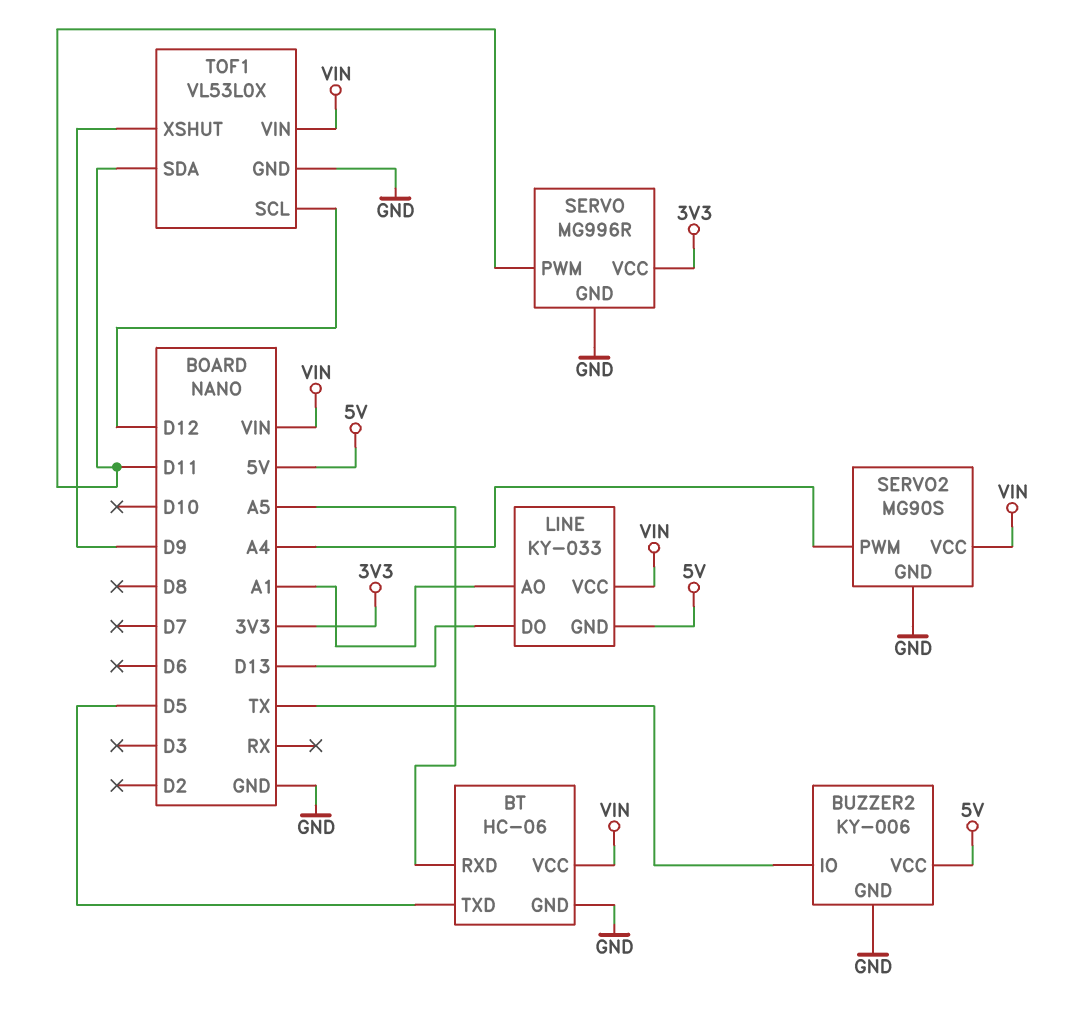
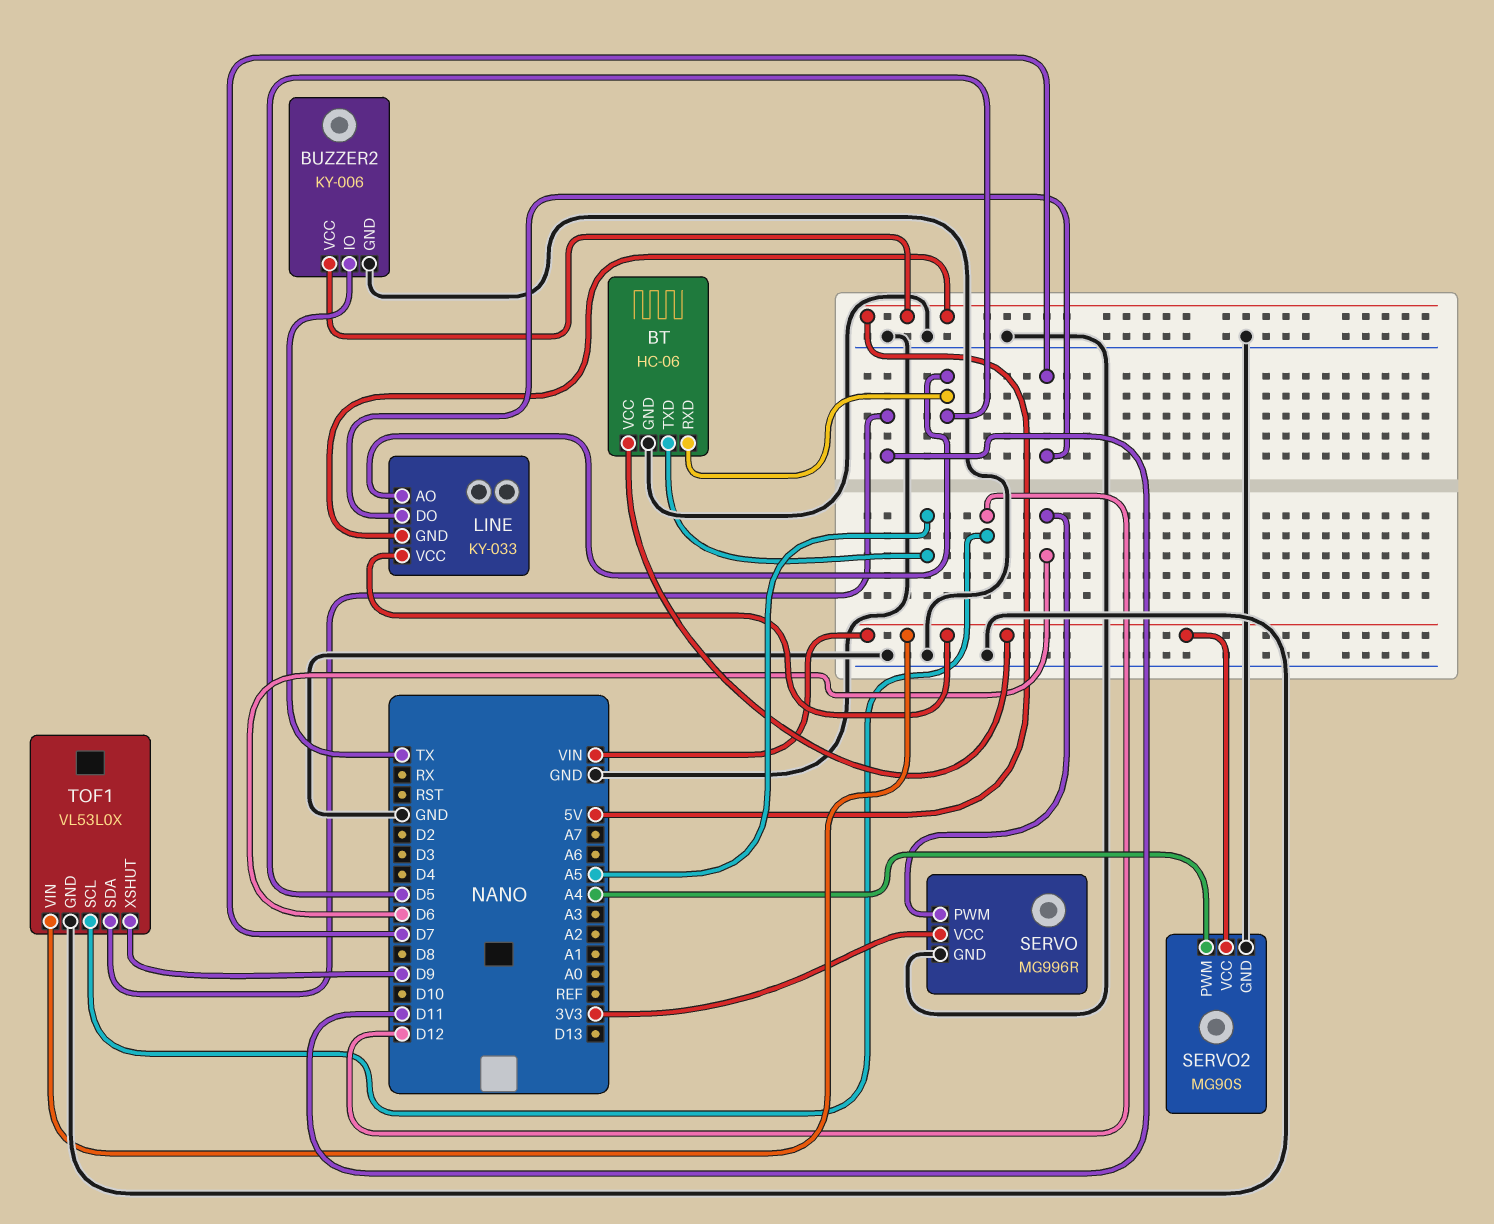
BT pin RXD: A5 -> D5
BT pin TXD: D5 -> A5
LINE pin AO: A1 -> D5
LINE pin DO: D13 -> D7
SERVO pin PWM: D11 -> D6

